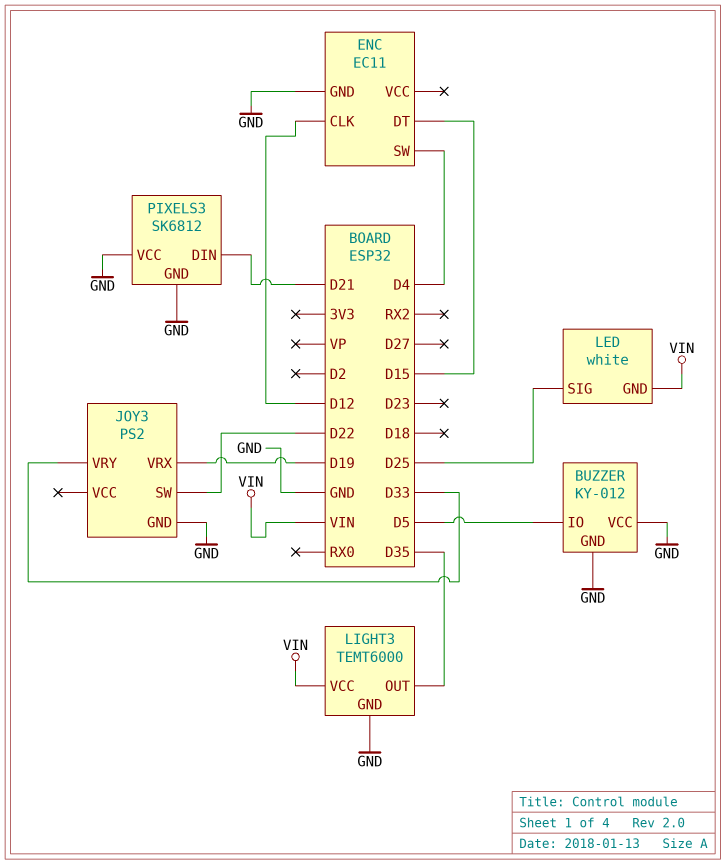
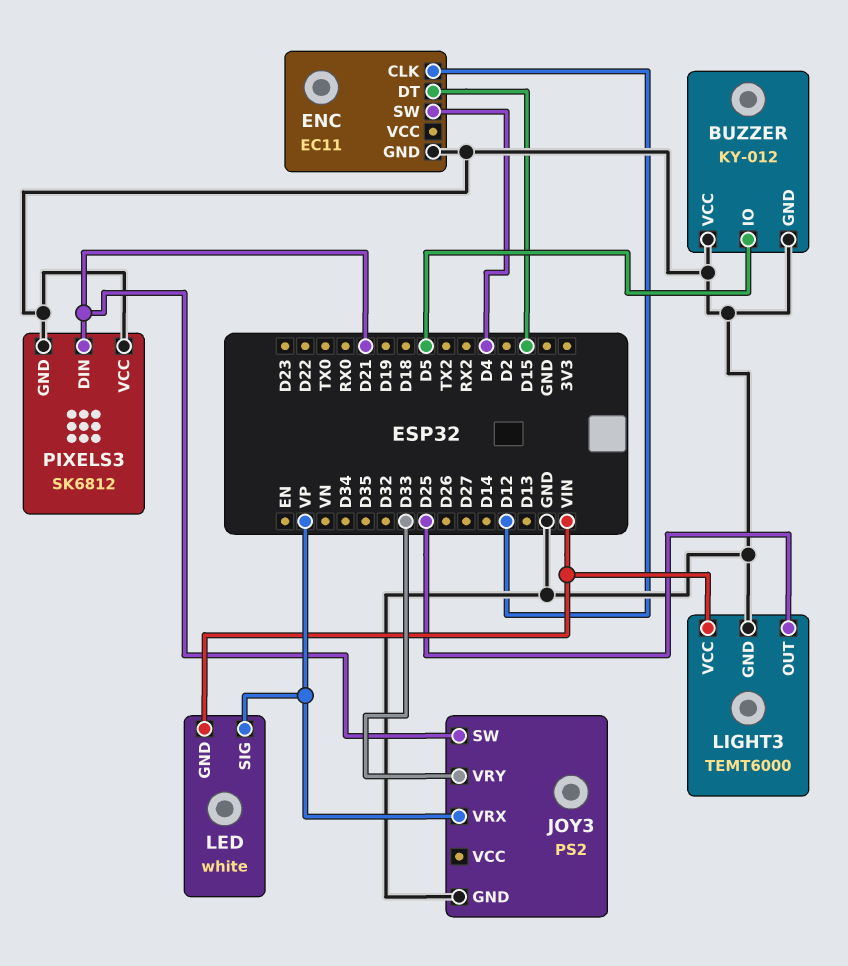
JOY3 pin SW: D22 -> D21
JOY3 pin VRX: D19 -> VP
LED pin SIG: D25 -> VP
LIGHT3 pin OUT: D35 -> D25

